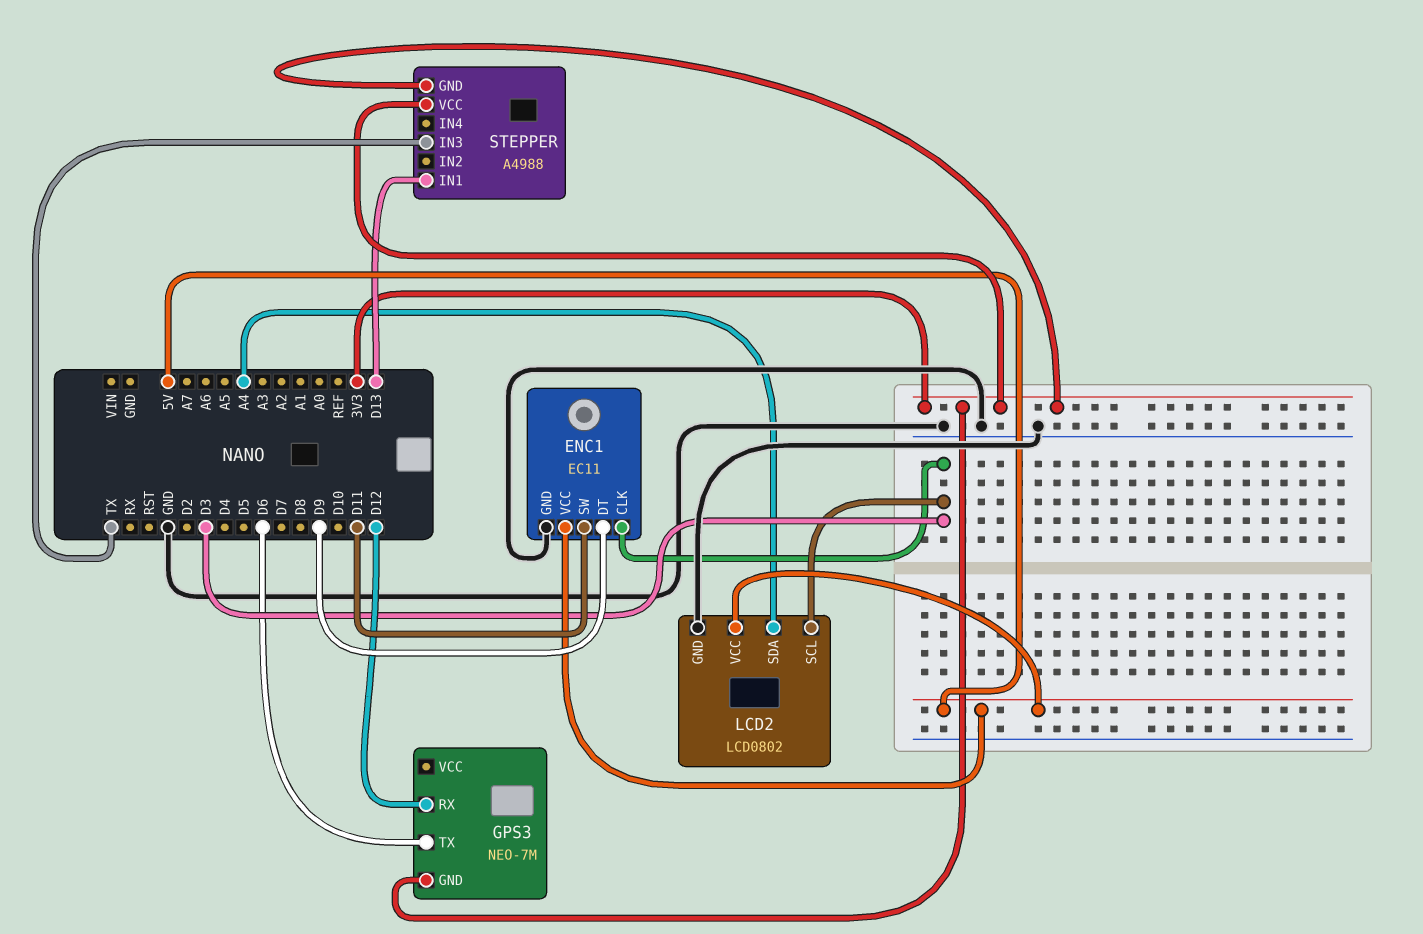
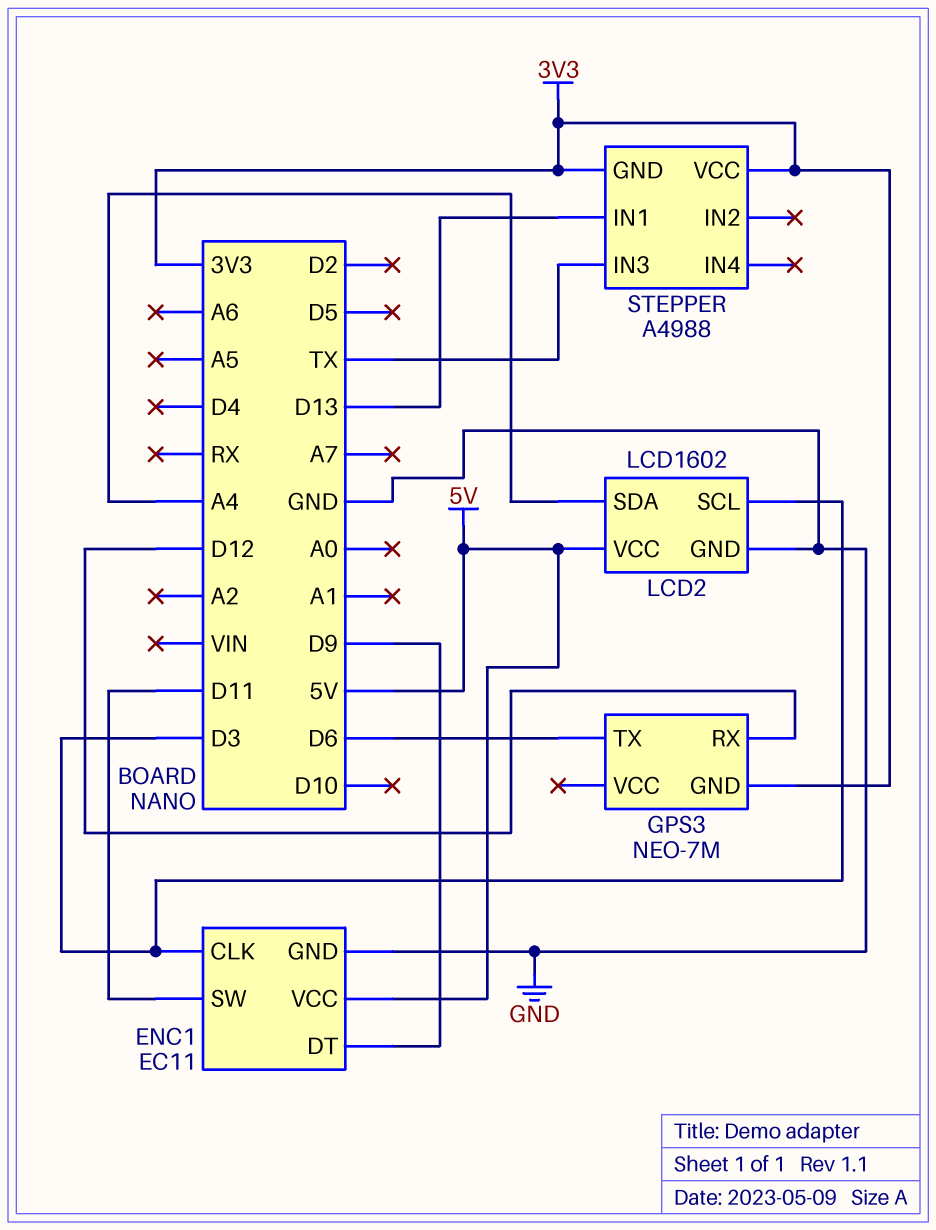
LCD2: LCD0802 -> LCD1602

